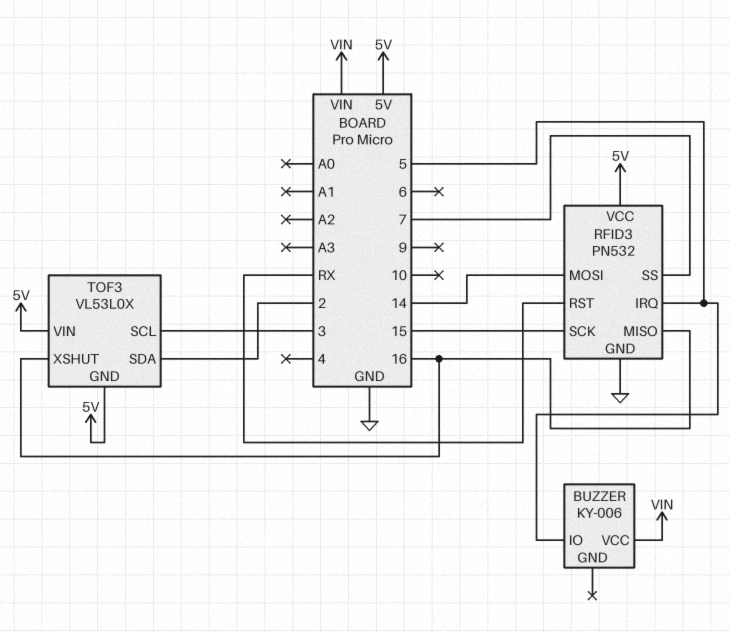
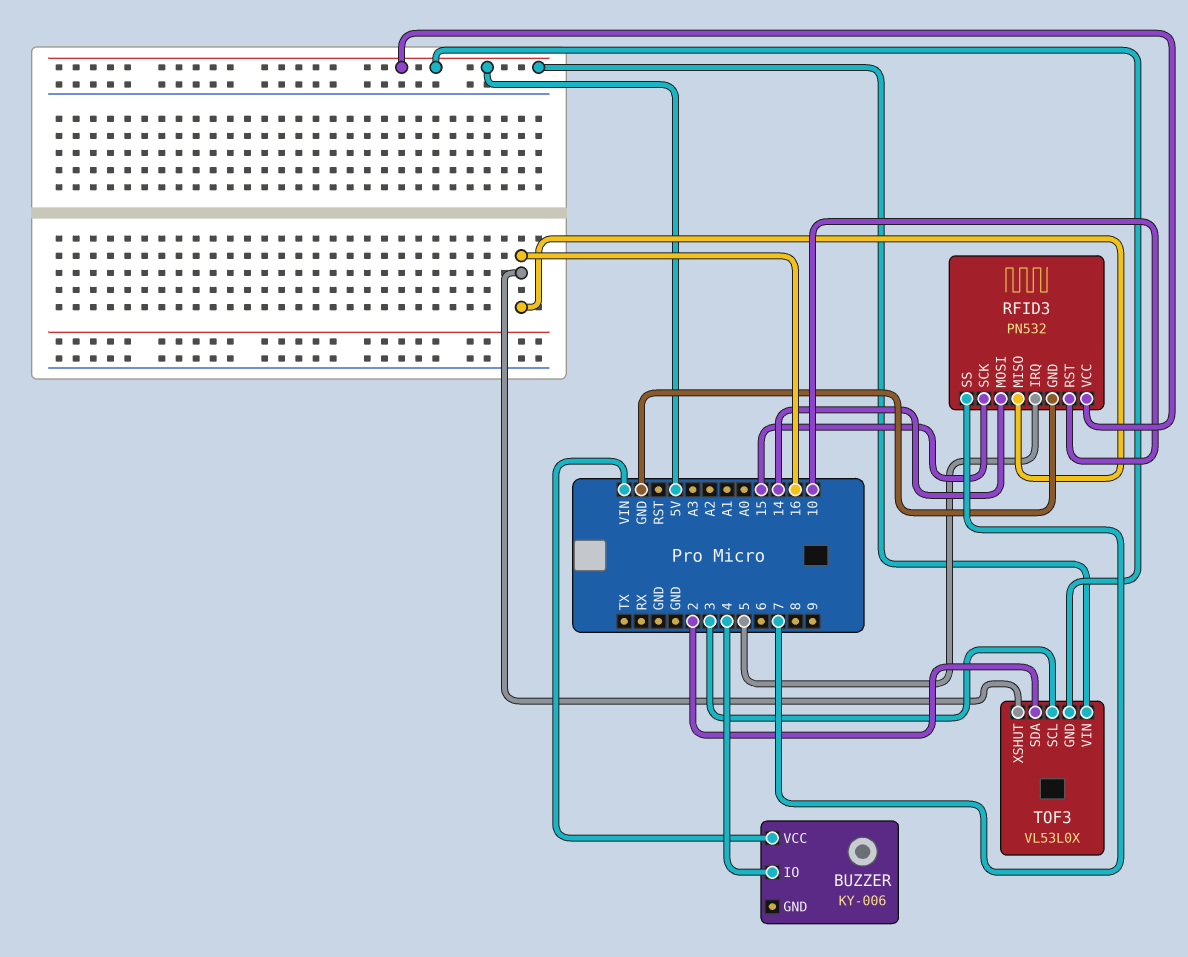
BUZZER pin IO: 5 -> 4
RFID3 pin RST: RX -> 10

